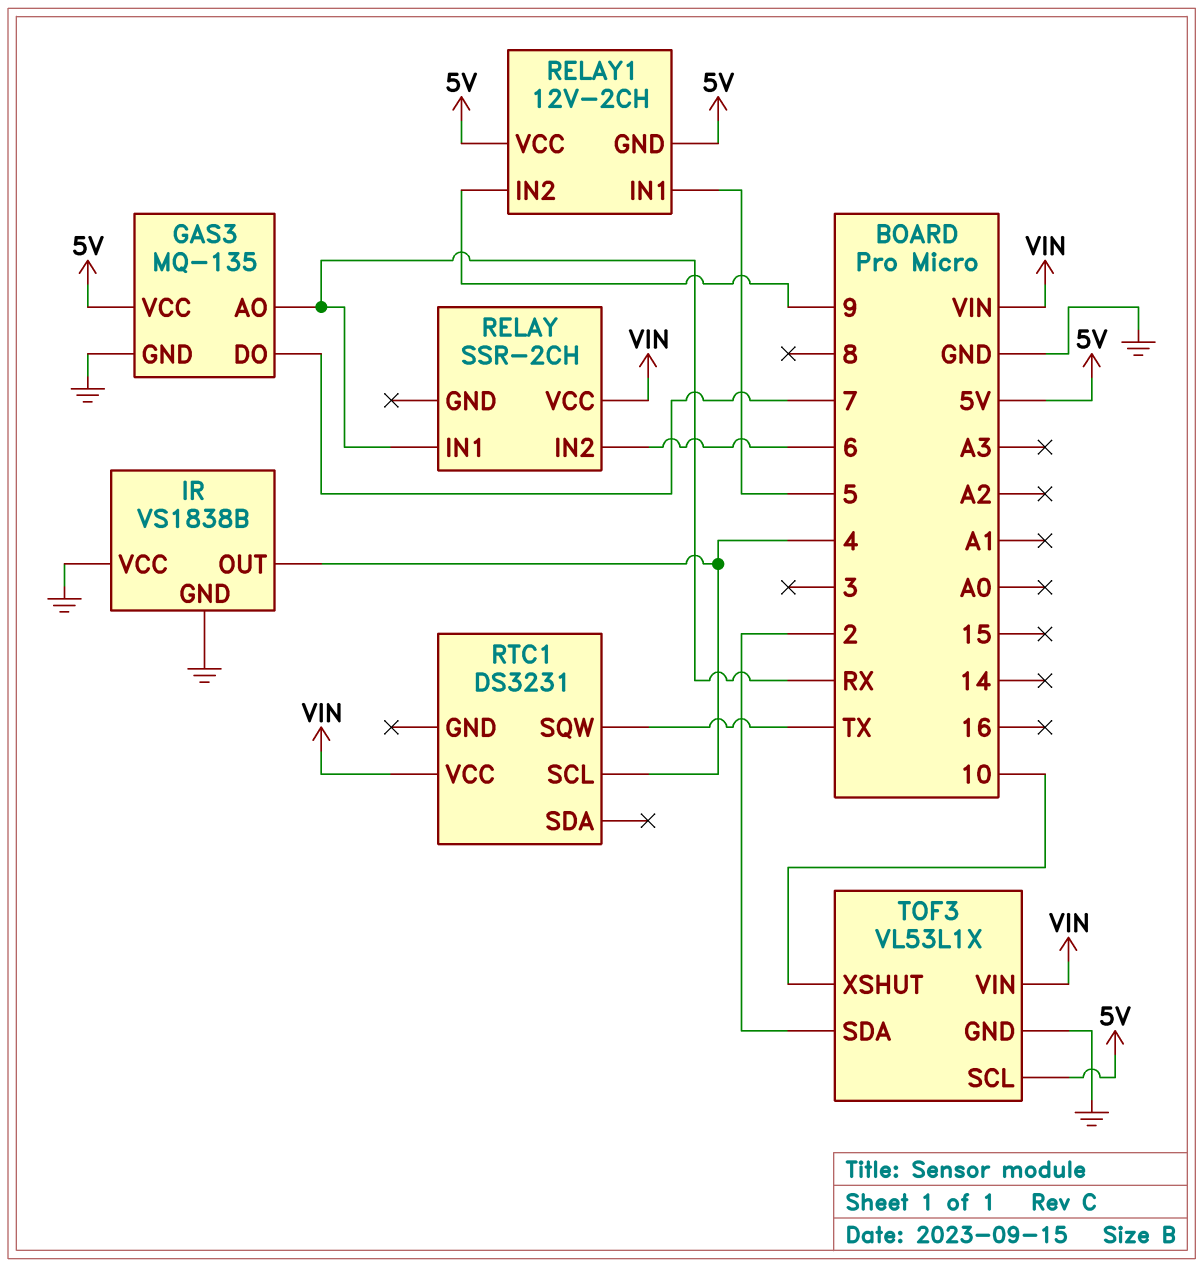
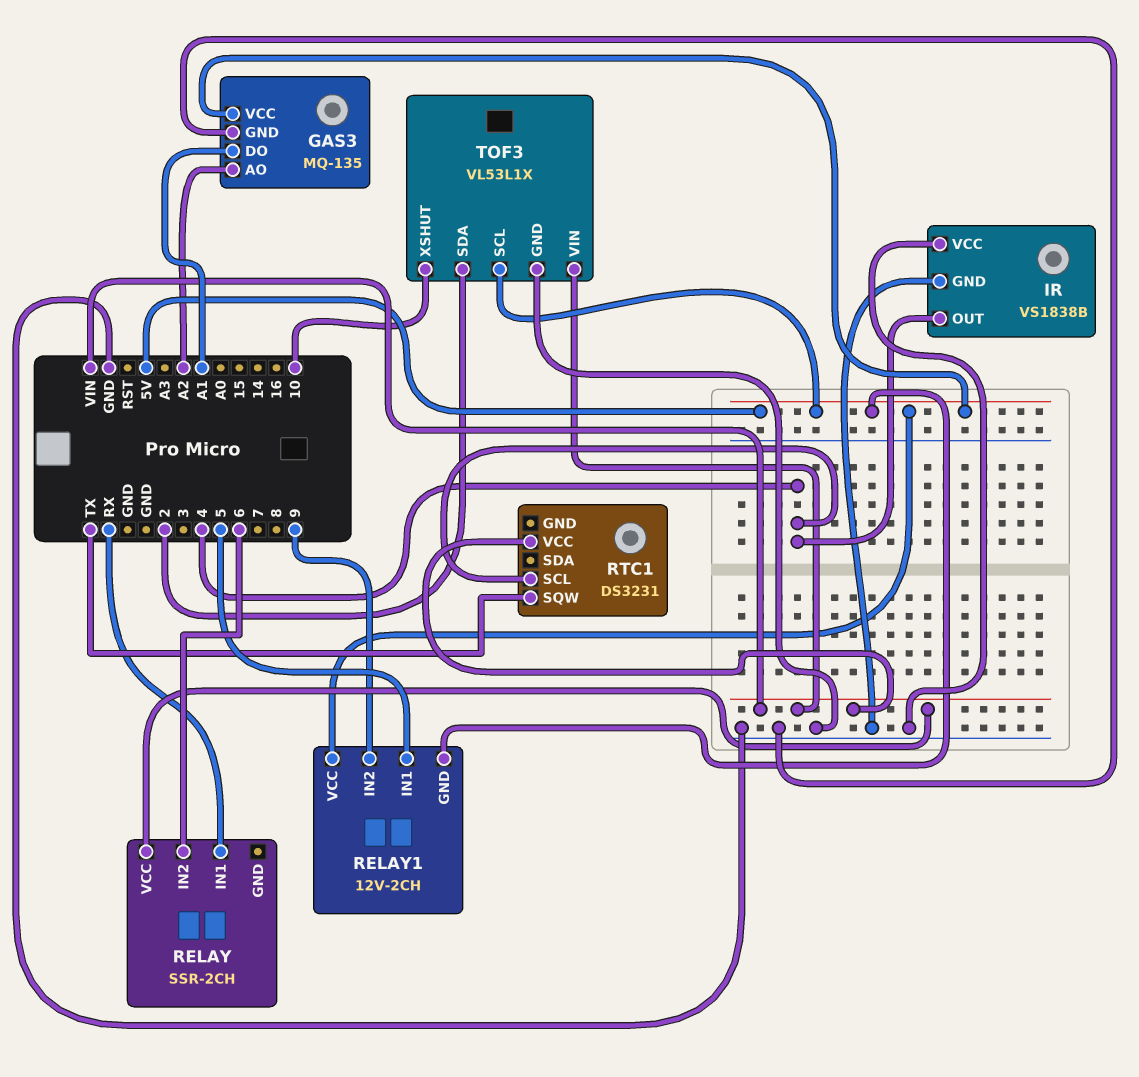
GAS3 pin AO: RX -> A2
GAS3 pin DO: 7 -> A1

